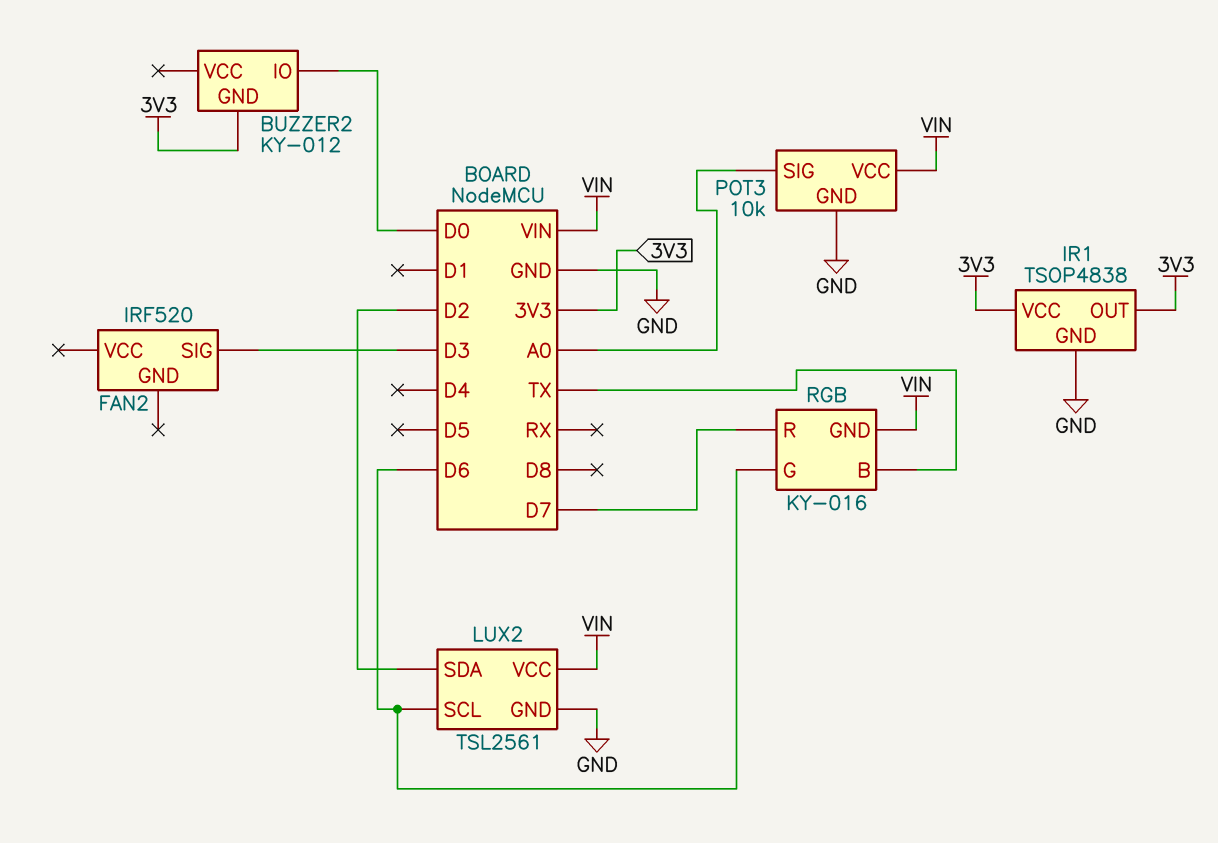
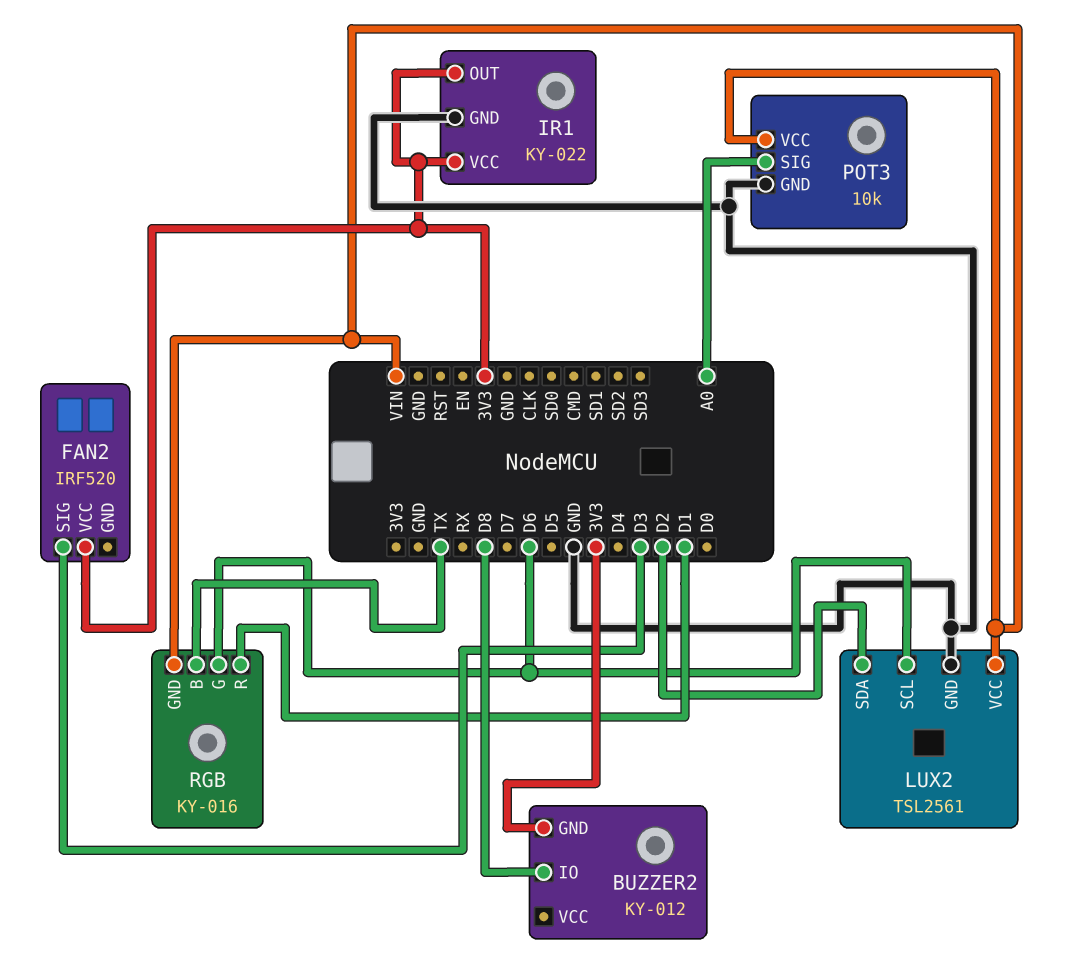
BUZZER2 pin IO: D0 -> D8
FAN2 pin VCC: none -> 3V3
IR1: TSOP4838 -> KY-022
RGB pin R: D7 -> D1

